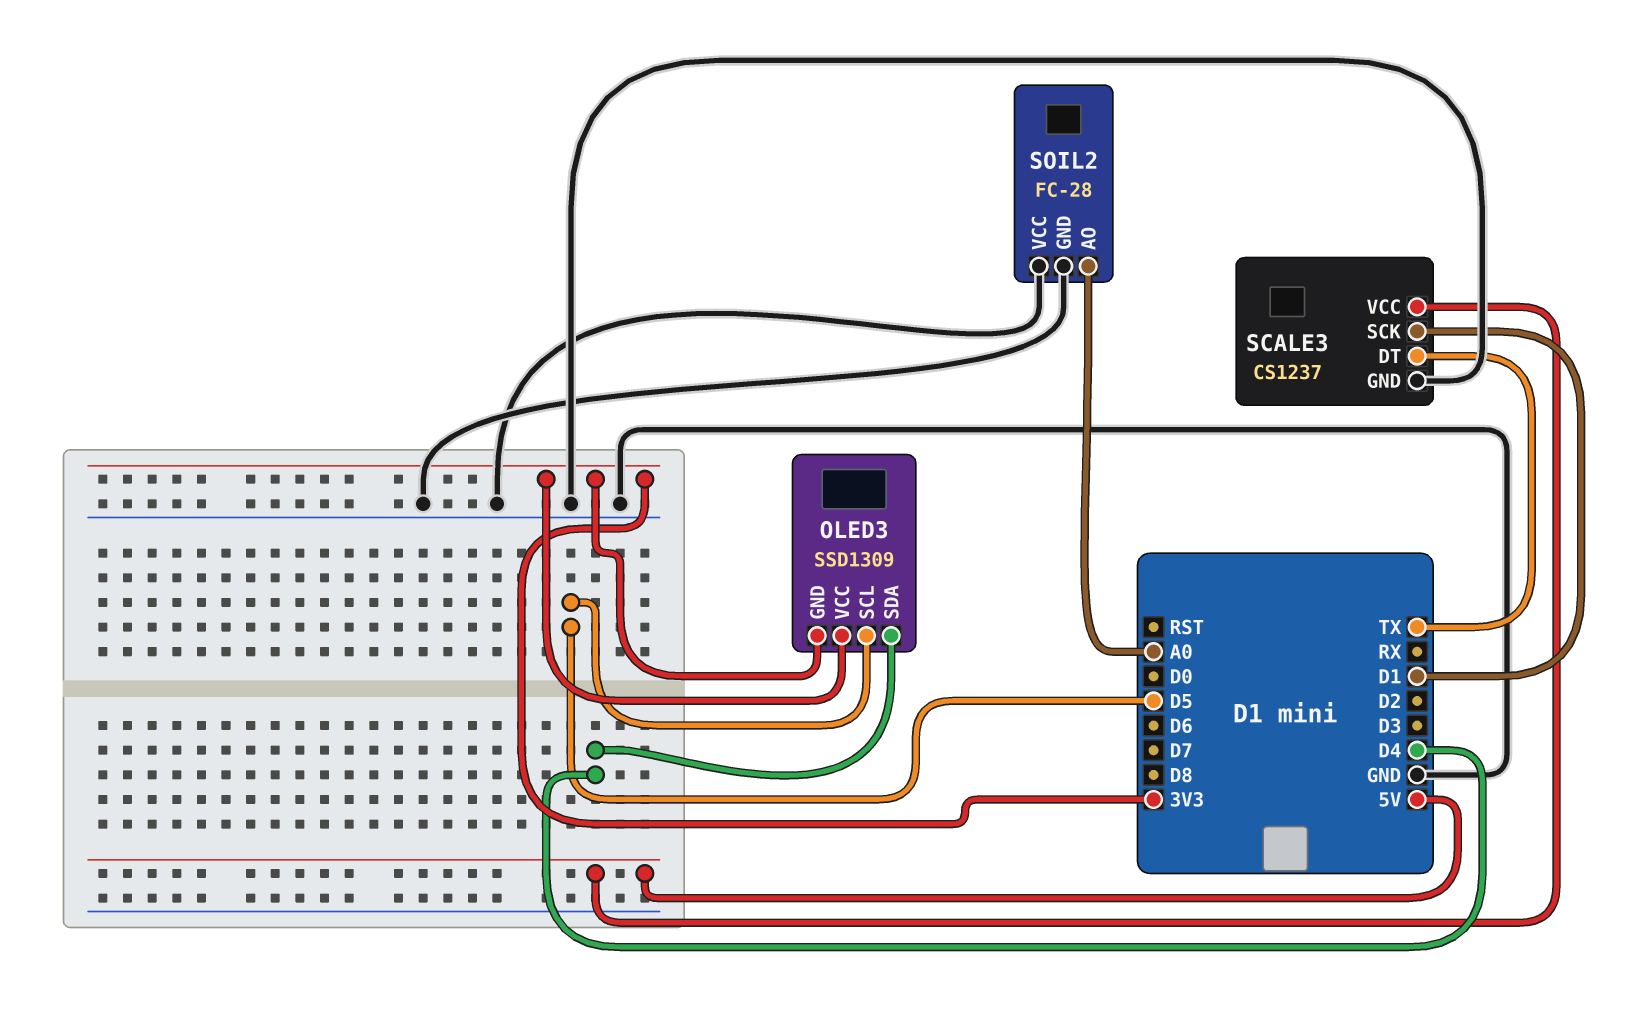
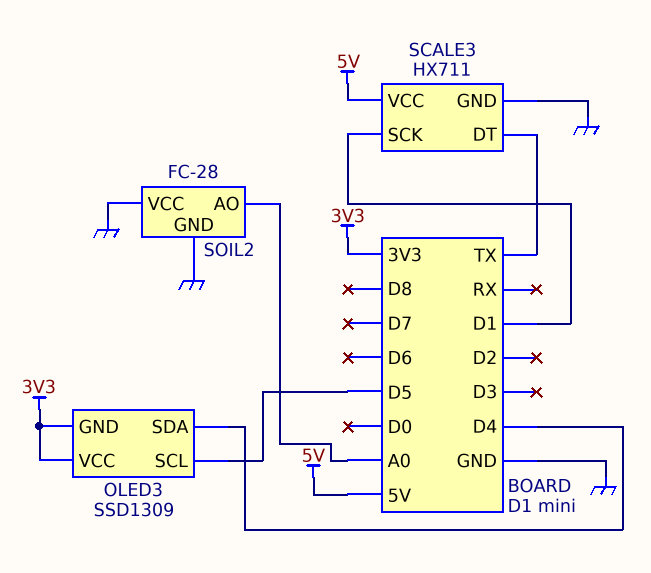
SCALE3: CS1237 -> HX711

